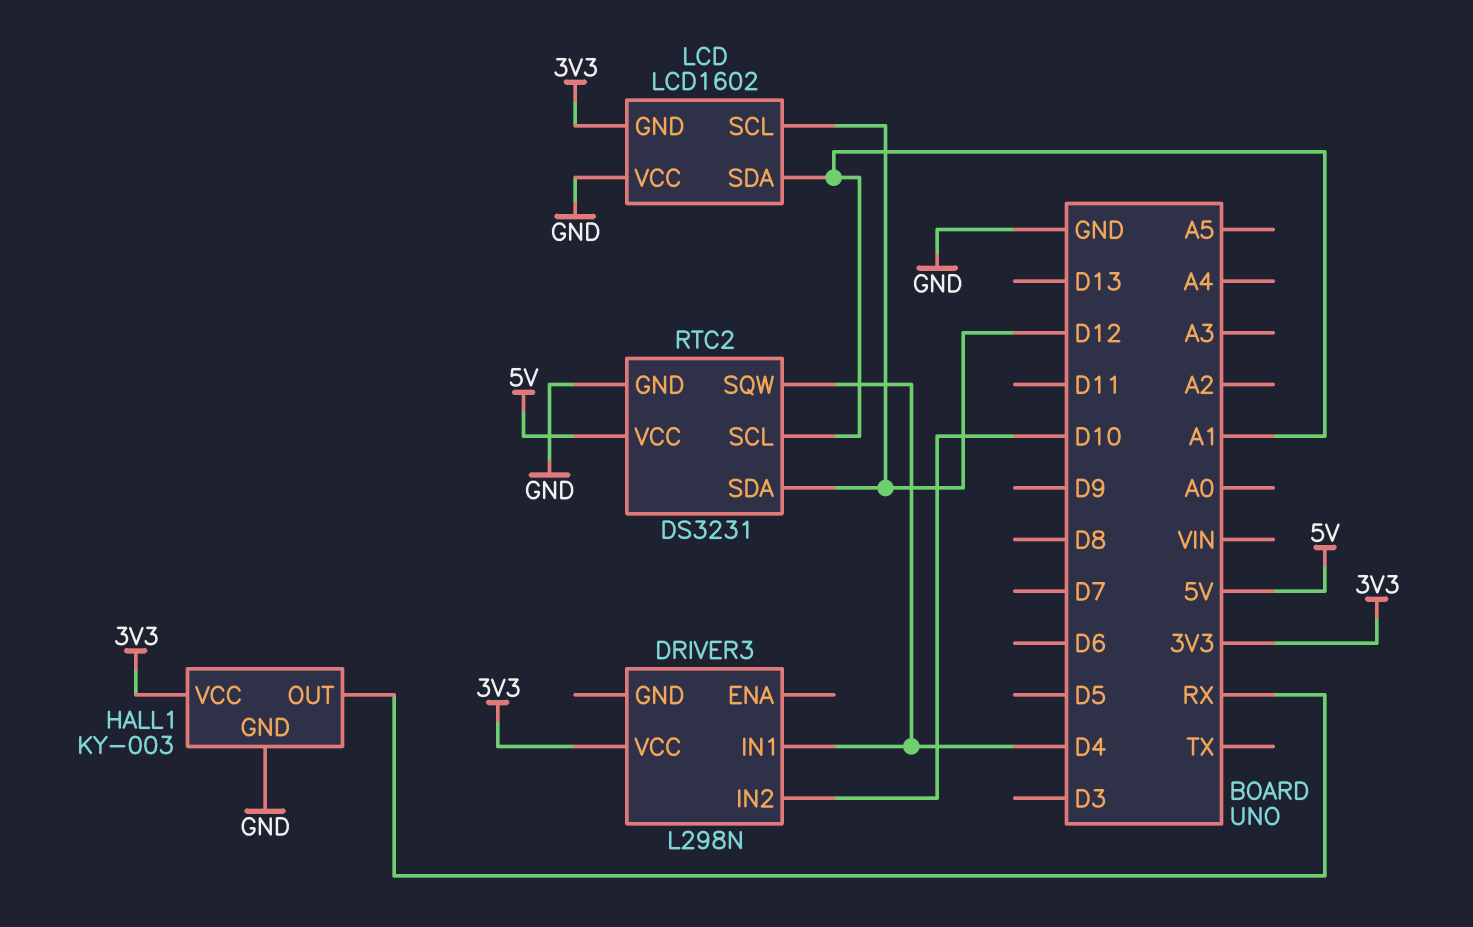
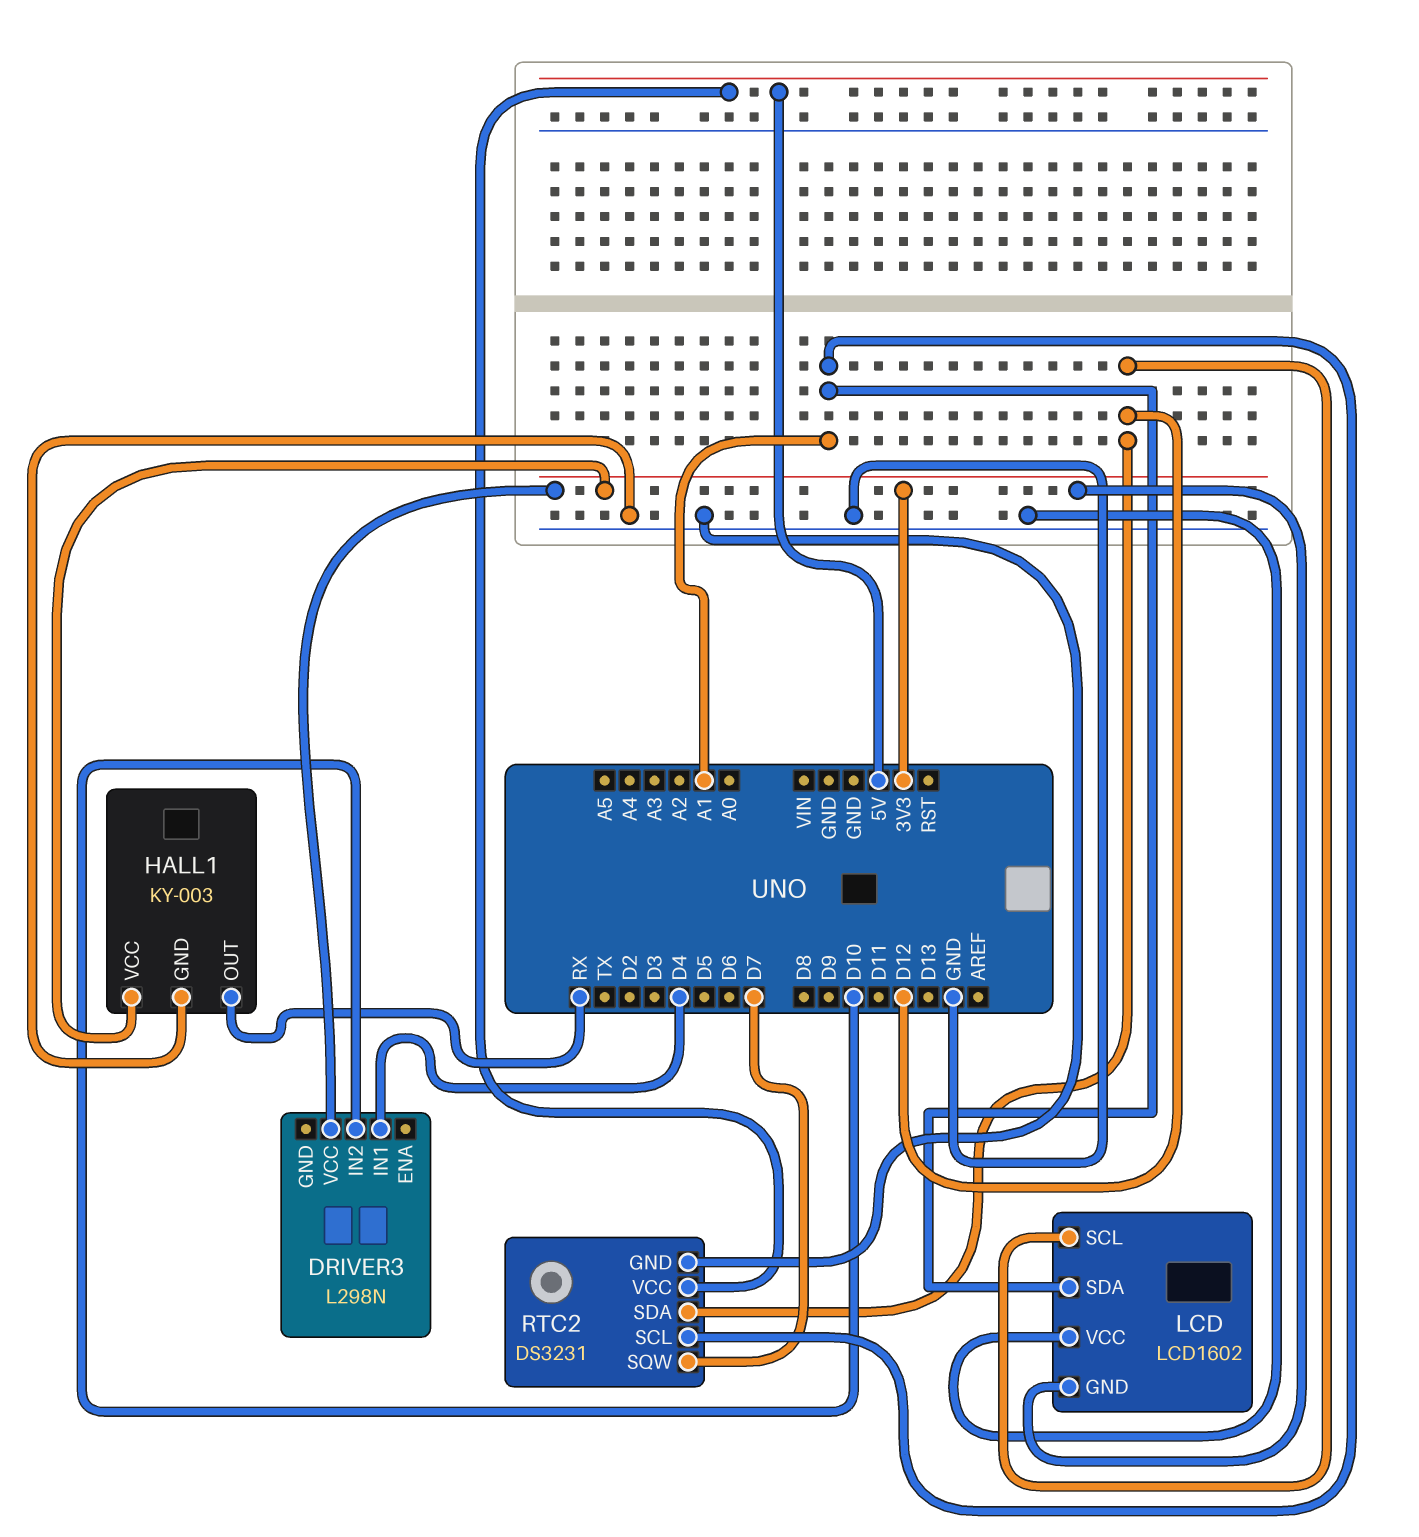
RTC2 pin SQW: D4 -> D7

